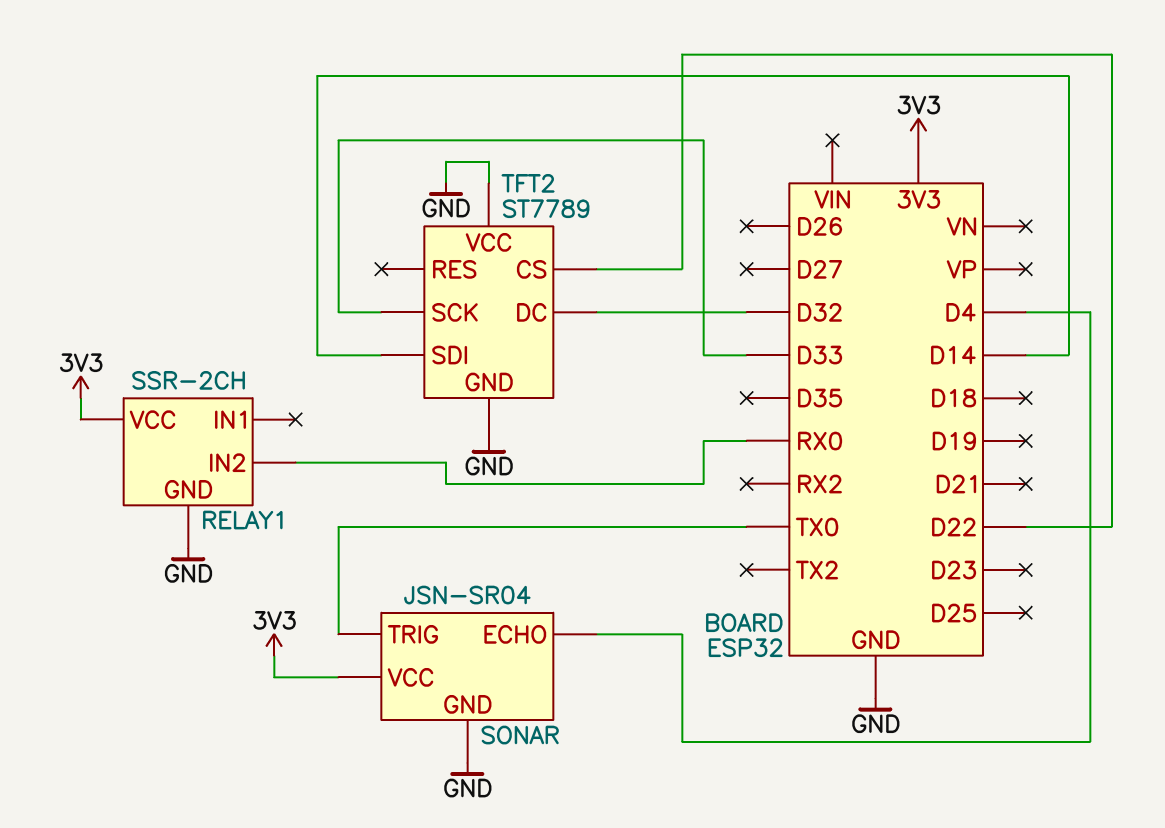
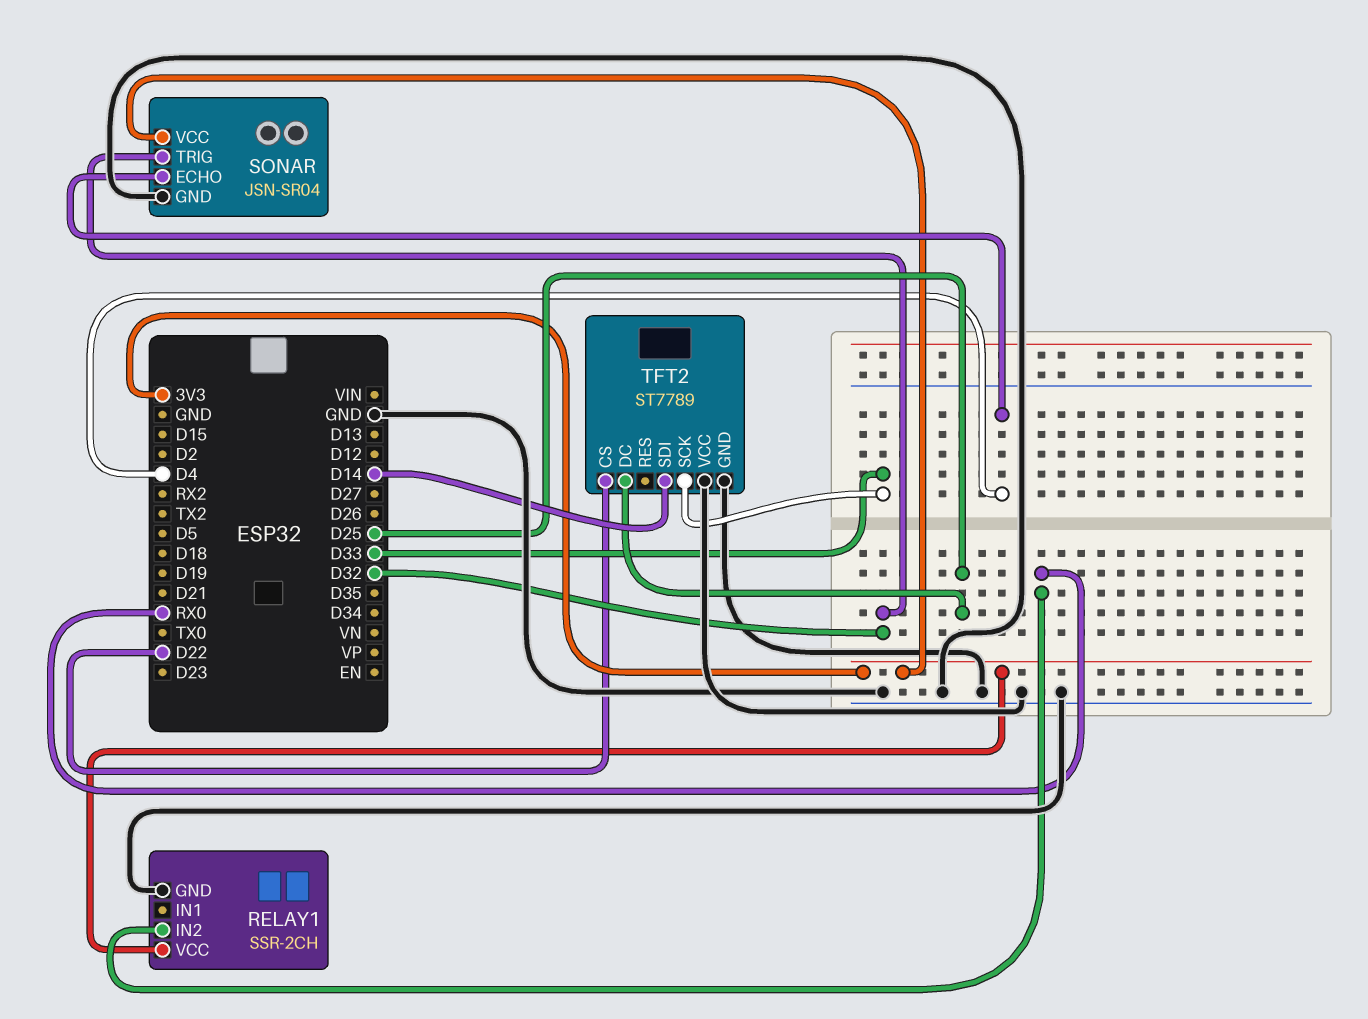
SONAR pin TRIG: TX0 -> D32
TFT2 pin DC: D32 -> D25

